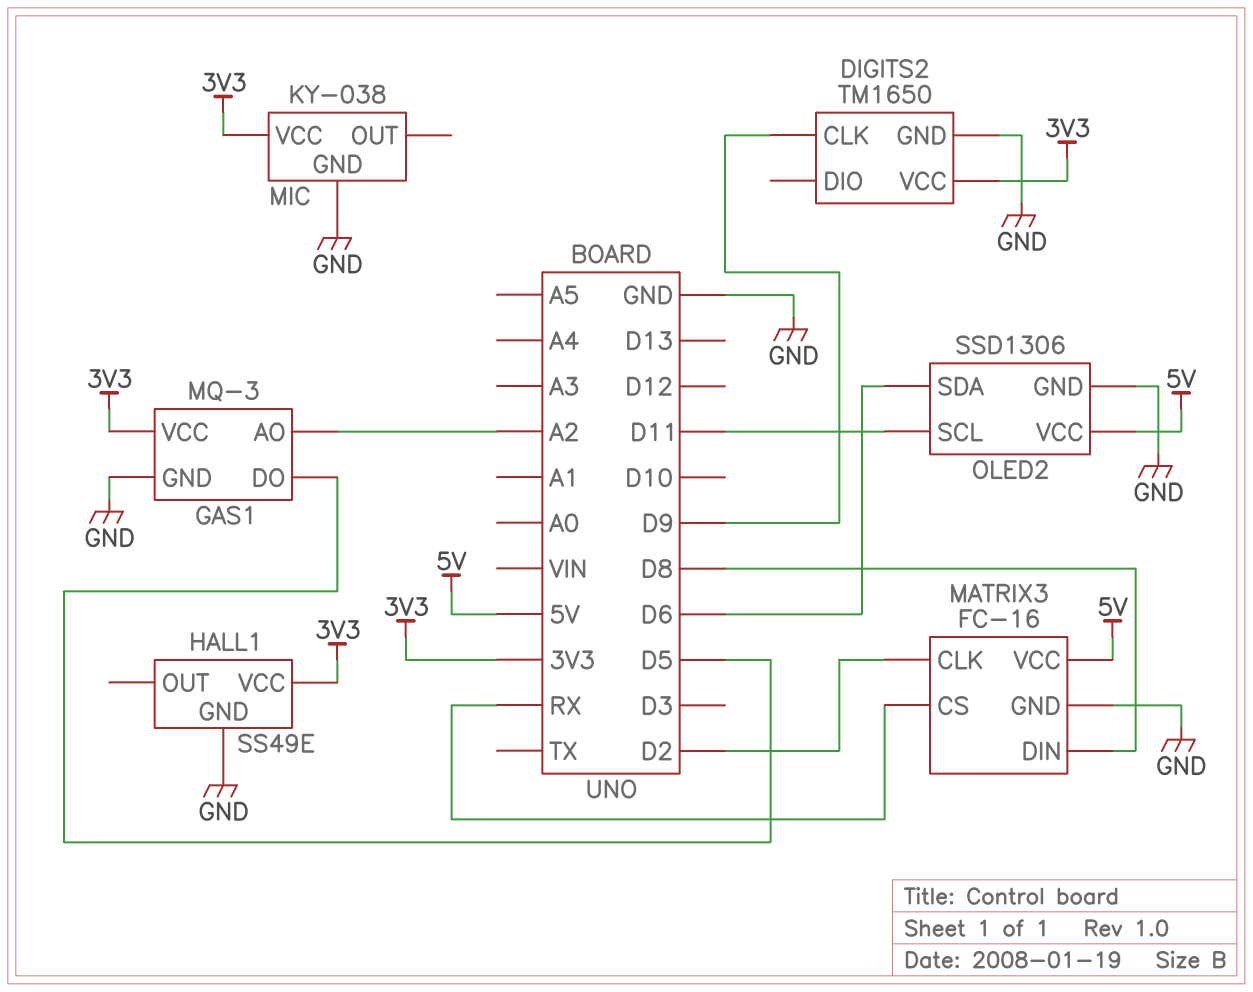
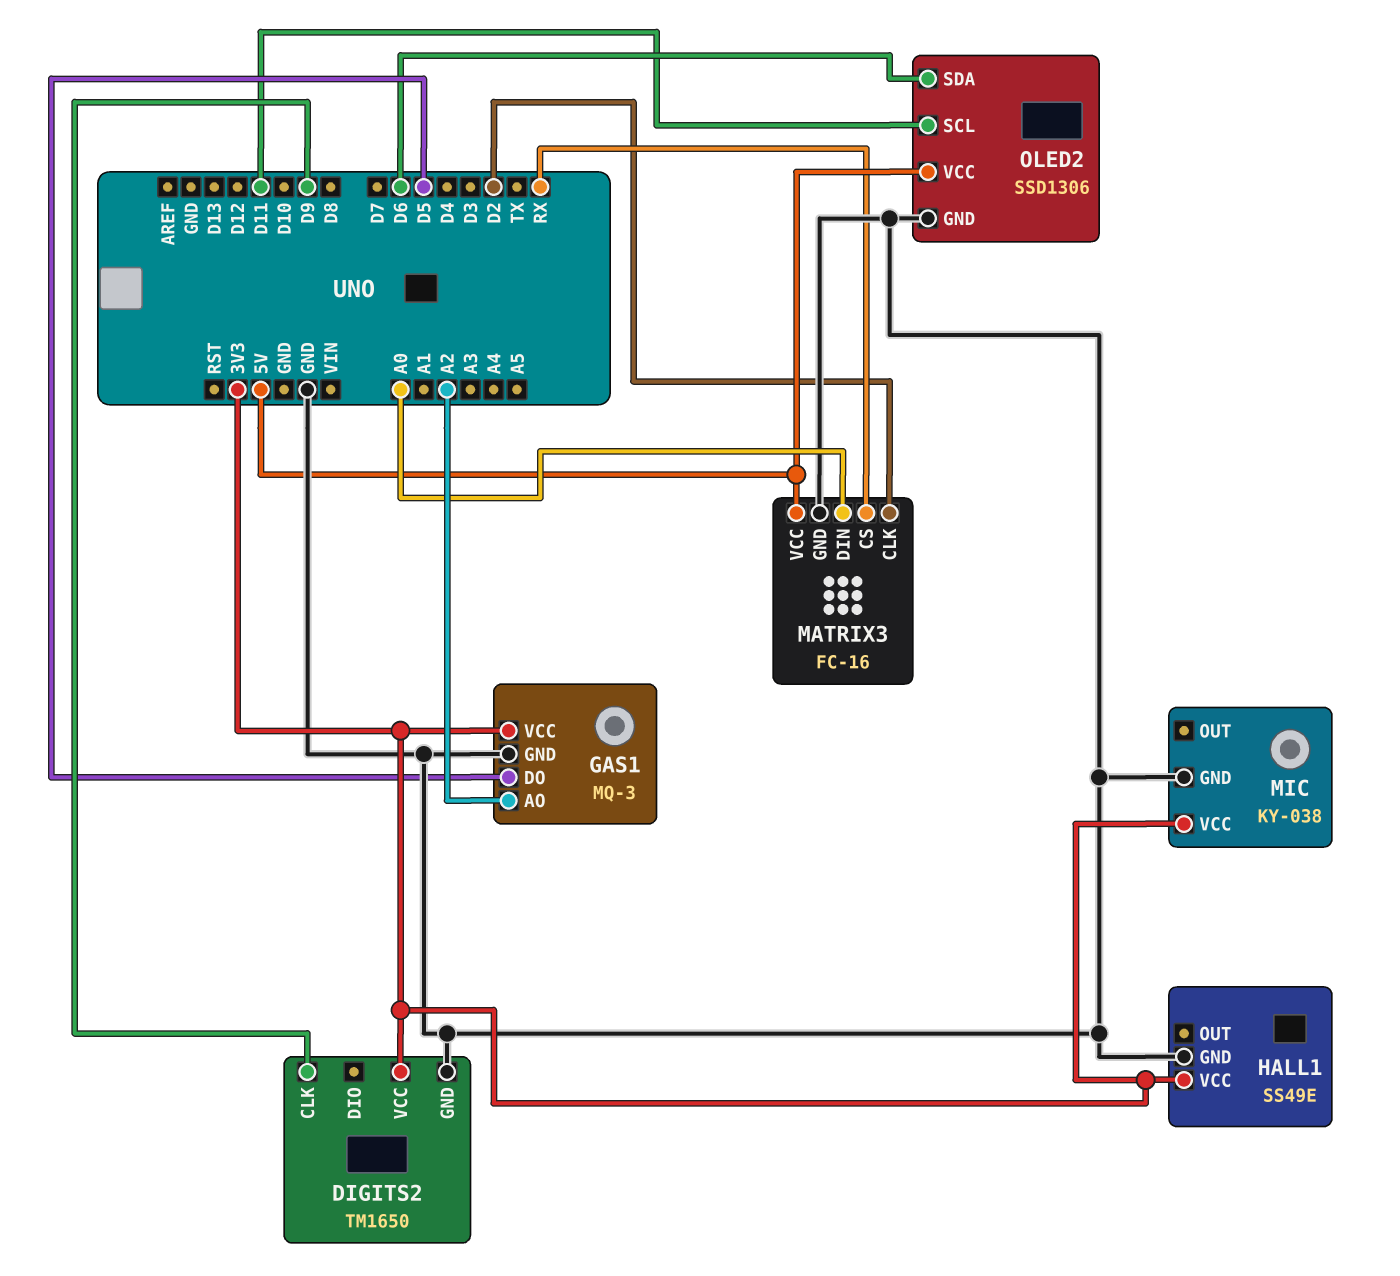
MATRIX3 pin DIN: D8 -> A0

